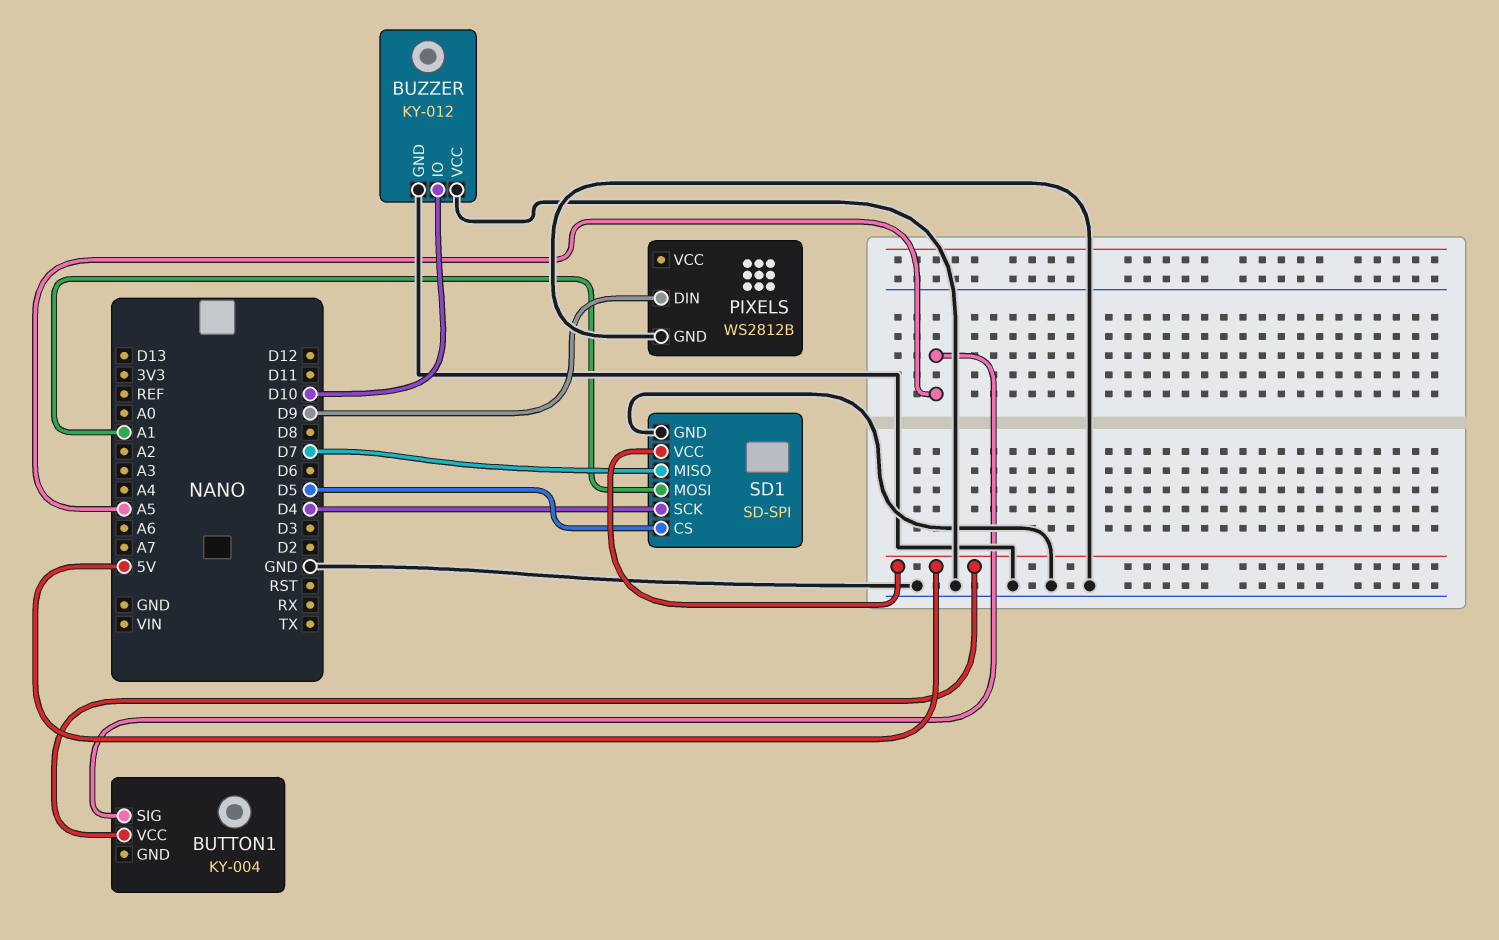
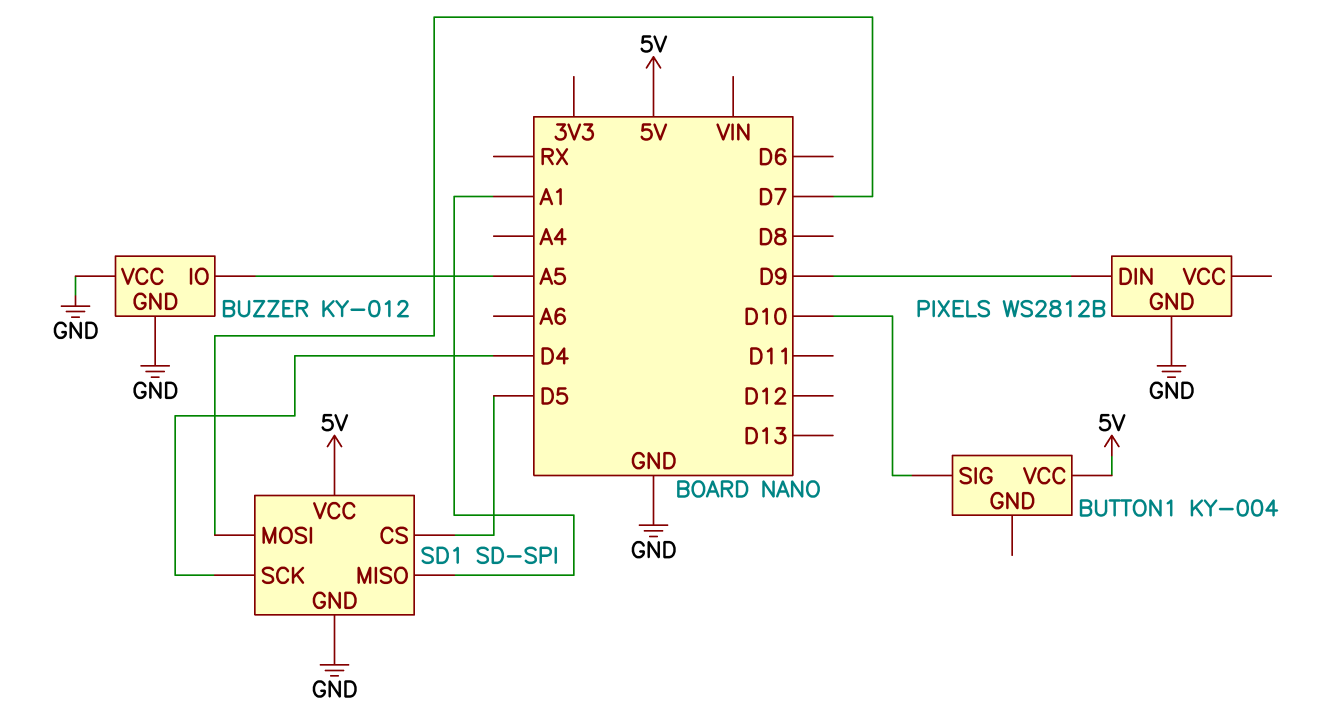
BUTTON1 pin SIG: A5 -> D10
BUZZER pin IO: D10 -> A5
SD1 pin MISO: D7 -> A1
SD1 pin MOSI: A1 -> D7

